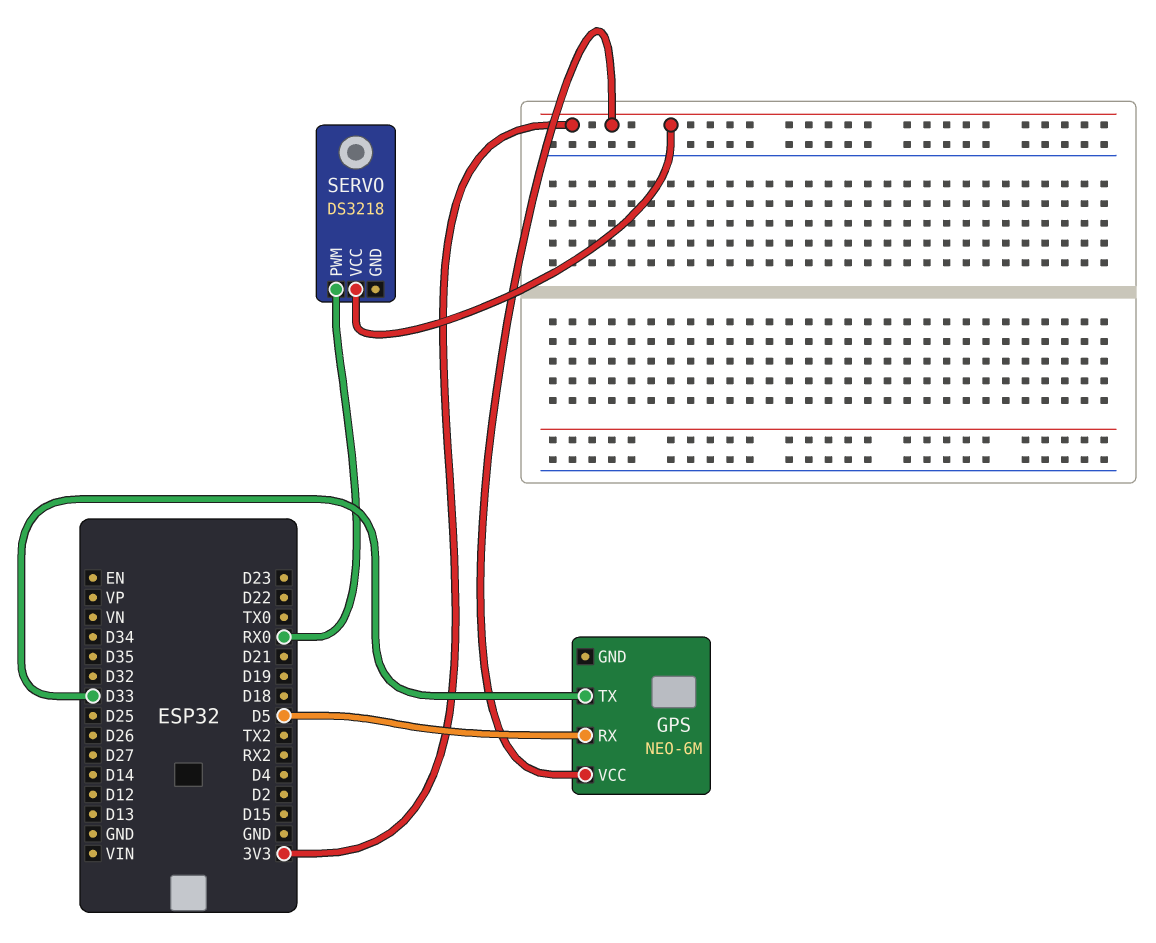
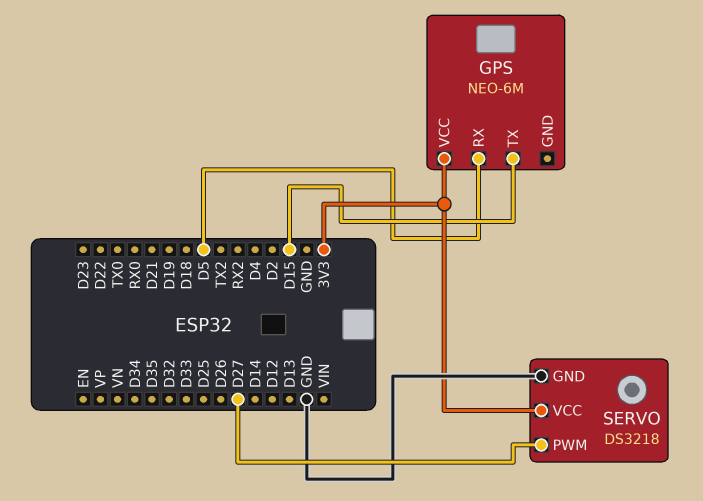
GPS pin TX: D33 -> D15
SERVO pin GND: none -> GND
SERVO pin PWM: RX0 -> D27

